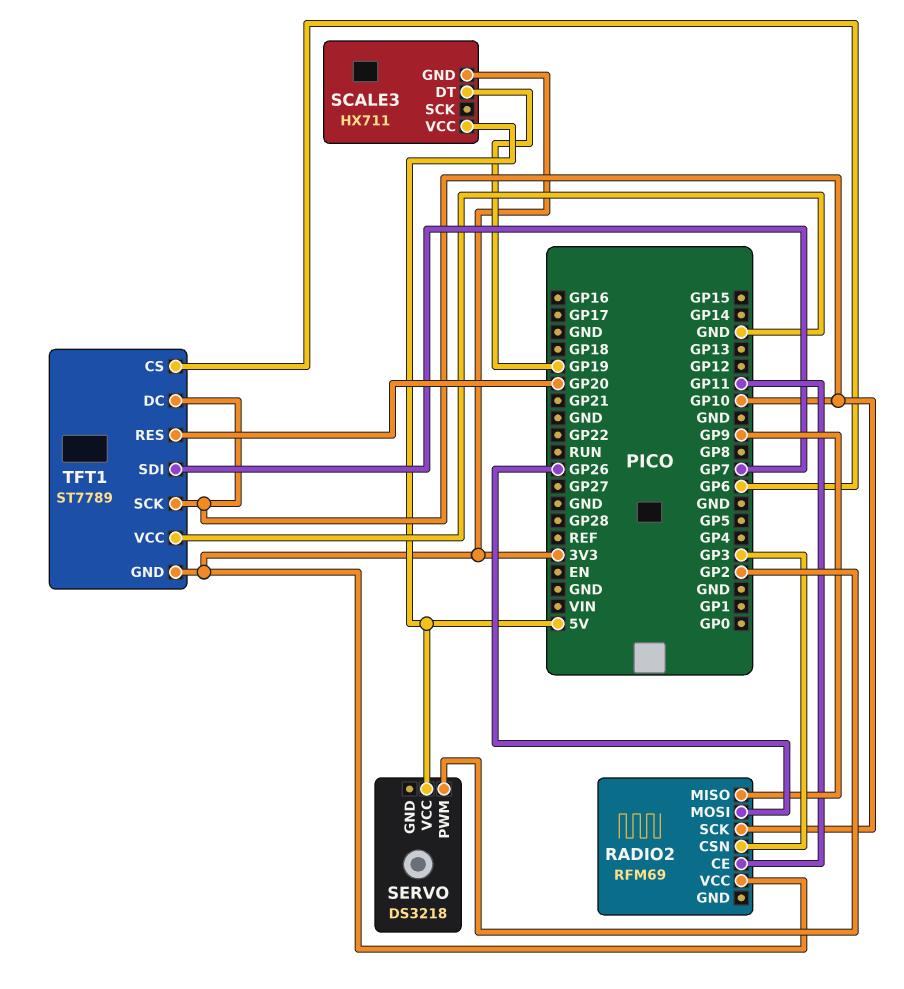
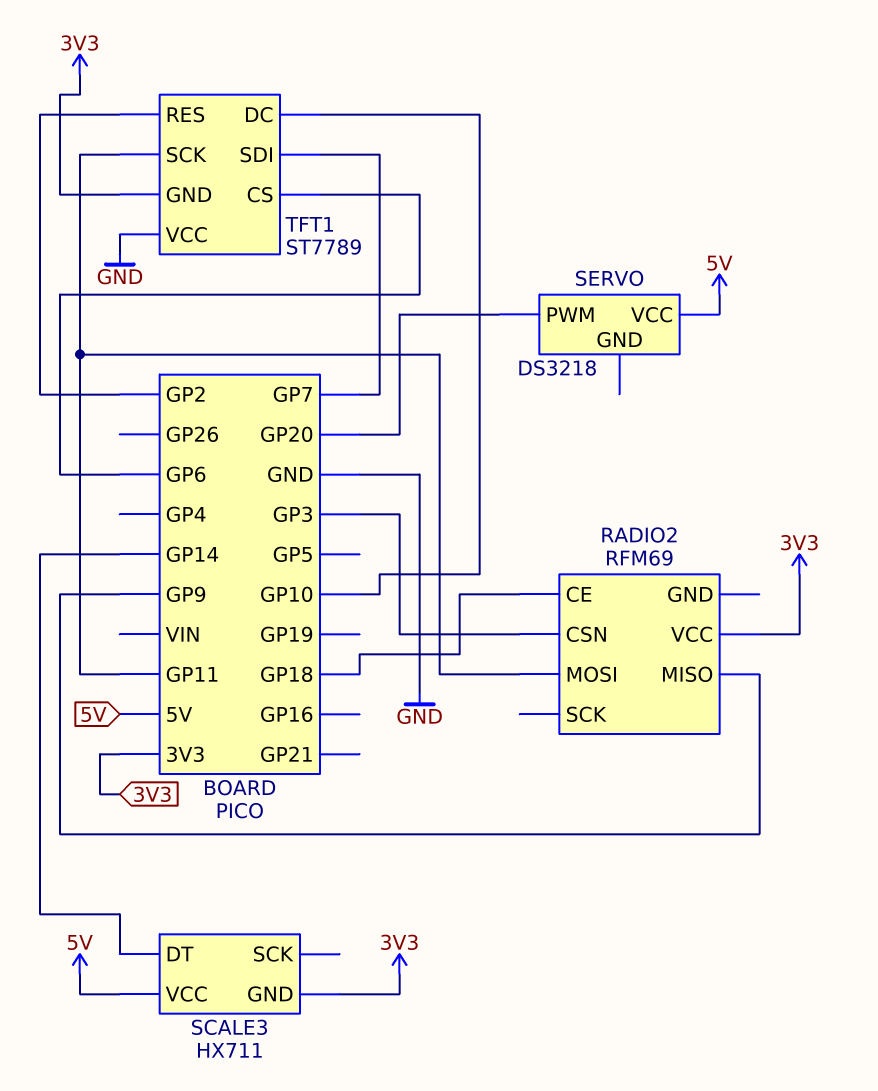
RADIO2 pin CE: GP11 -> GP18
RADIO2 pin MOSI: GP26 -> GP11
RADIO2 pin SCK: GP10 -> none
SCALE3 pin DT: GP19 -> GP14
SERVO pin PWM: GP2 -> GP20
TFT1 pin RES: GP20 -> GP2
TFT1 pin SCK: GP10 -> GP11

